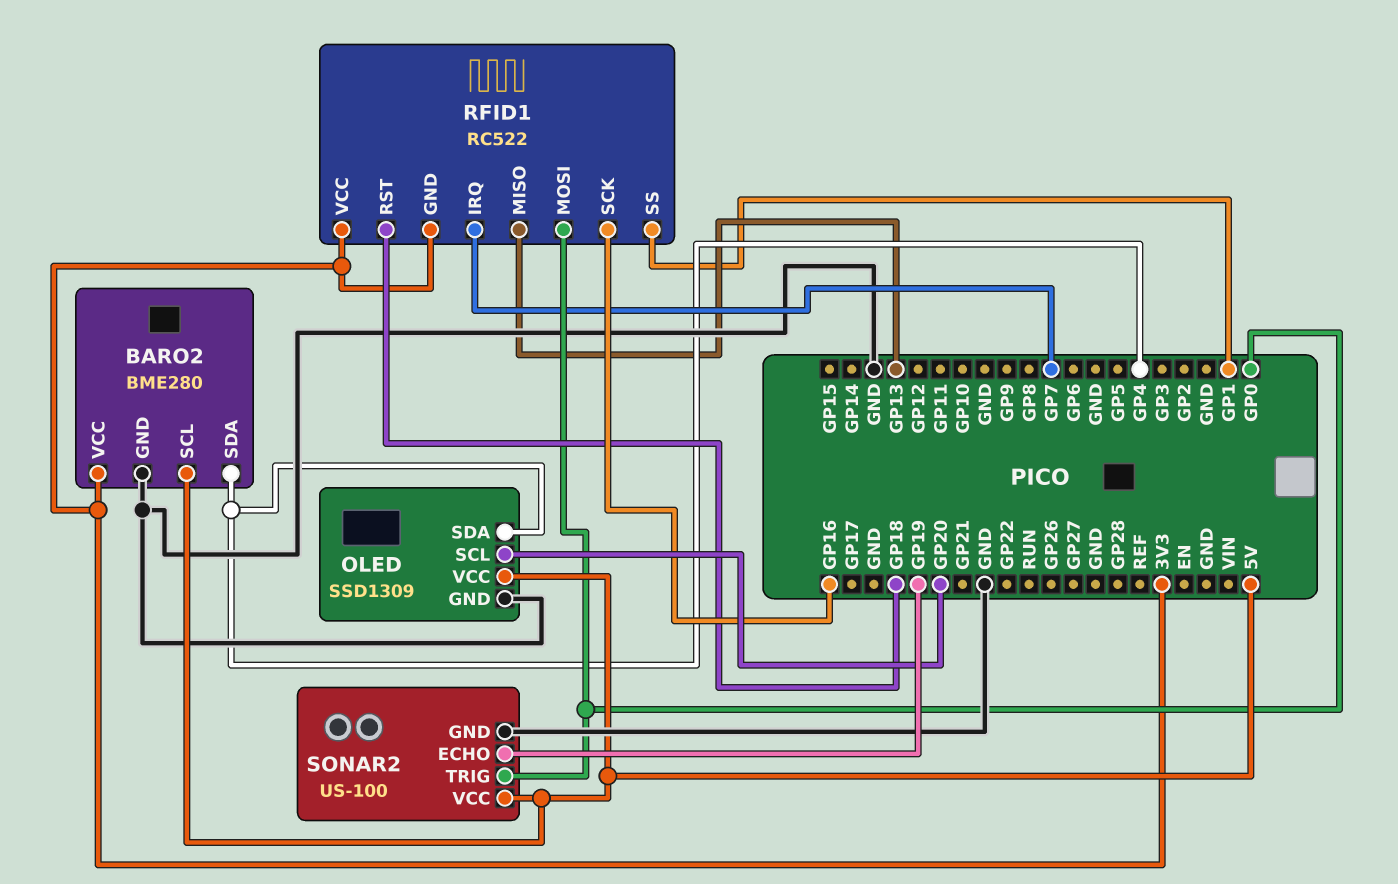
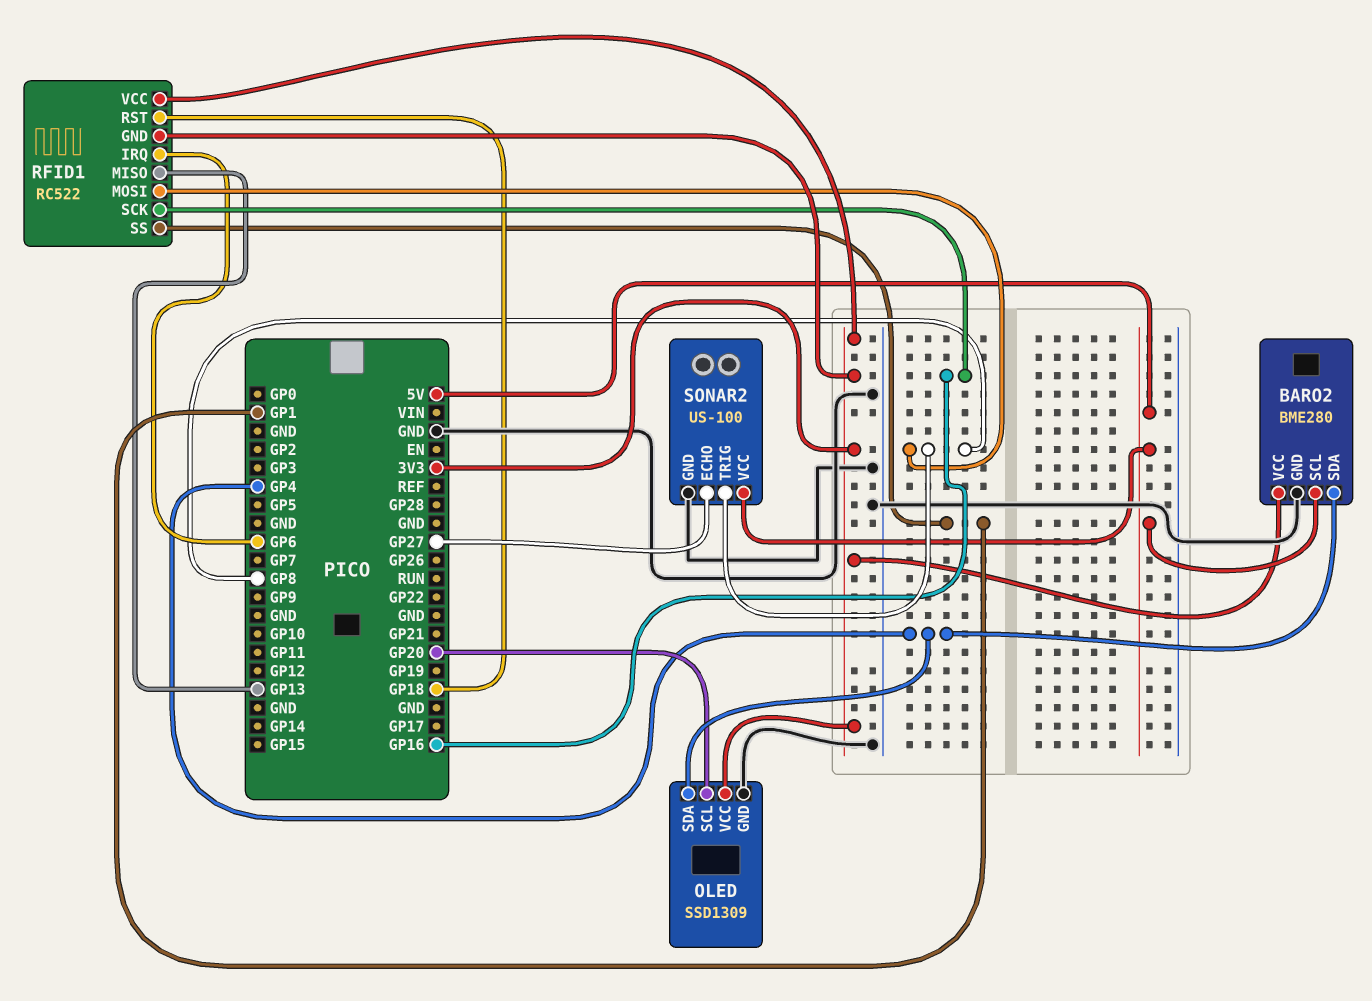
OLED pin VCC: 5V -> 3V3
RFID1 pin IRQ: GP7 -> GP6
RFID1 pin MOSI: GP0 -> GP8
SONAR2 pin ECHO: GP19 -> GP27
SONAR2 pin TRIG: GP0 -> GP8

